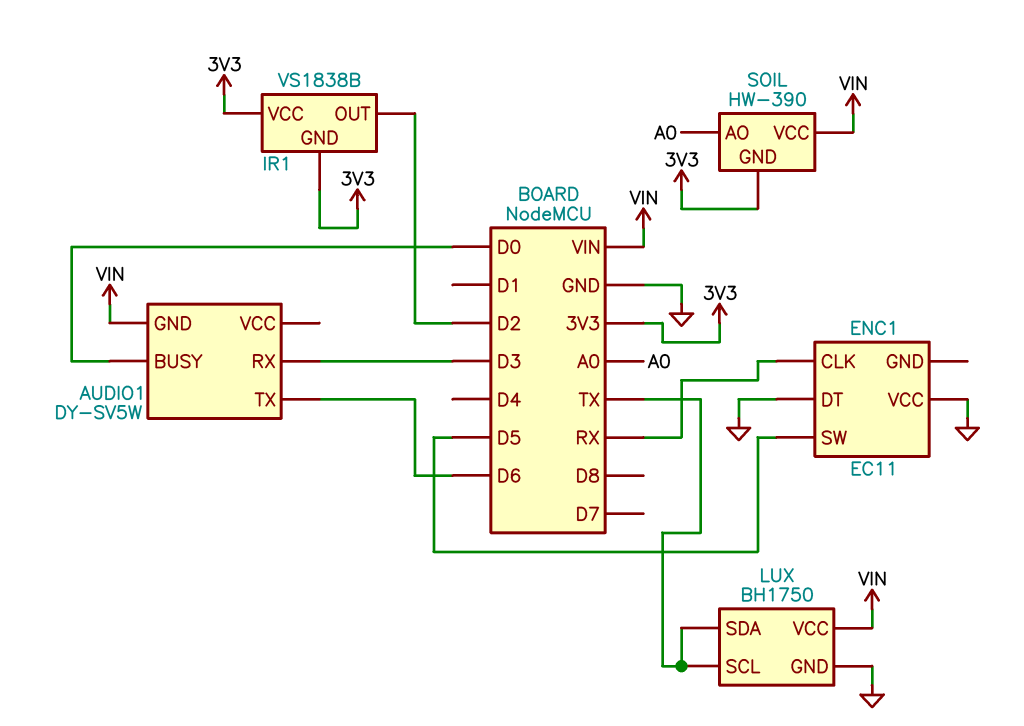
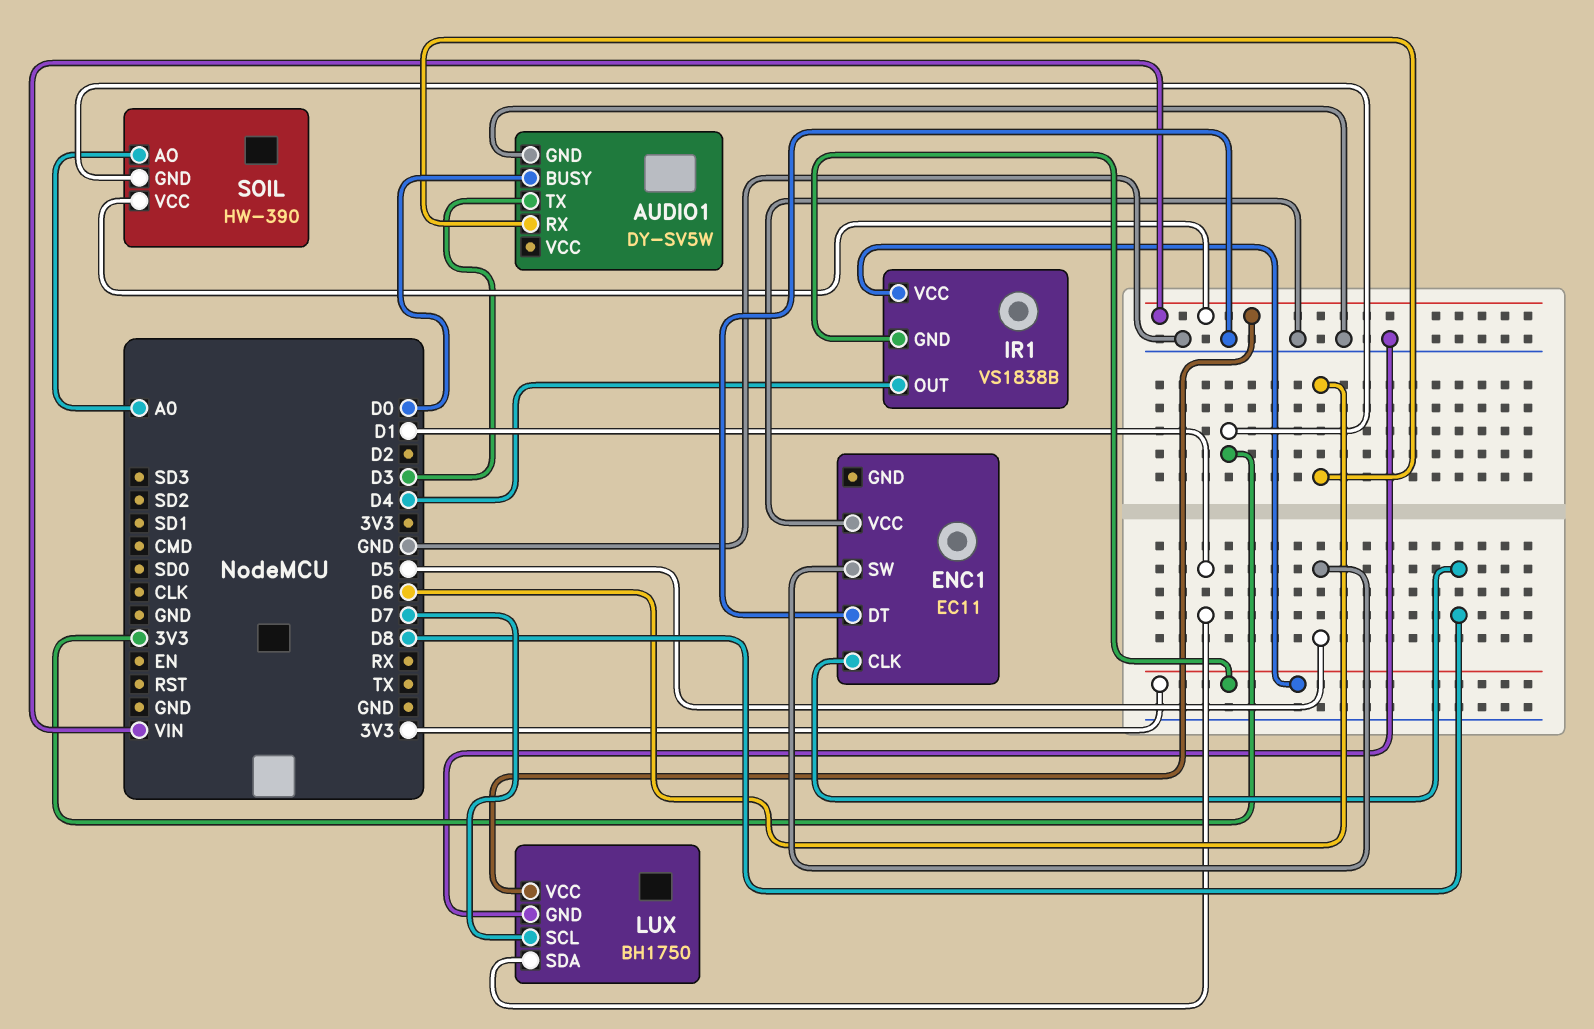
AUDIO1 pin GND: VIN -> GND
AUDIO1 pin RX: D3 -> D6
AUDIO1 pin TX: D6 -> D3
ENC1 pin CLK: RX -> D8
IR1 pin OUT: D2 -> D4
LUX pin SCL: TX -> D7
LUX pin SDA: TX -> D1

